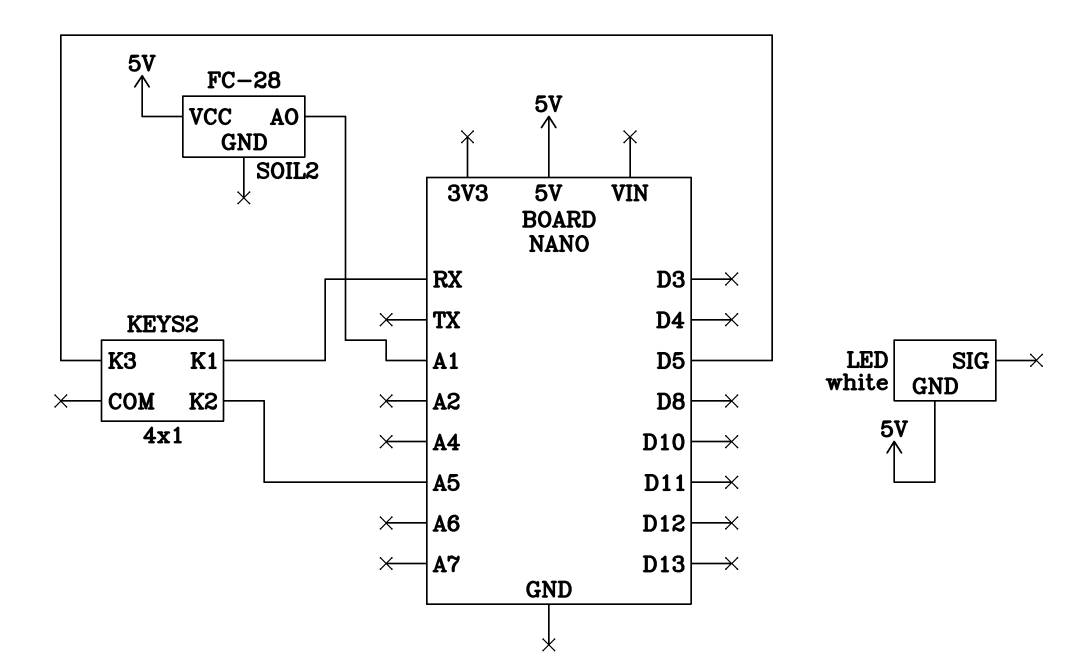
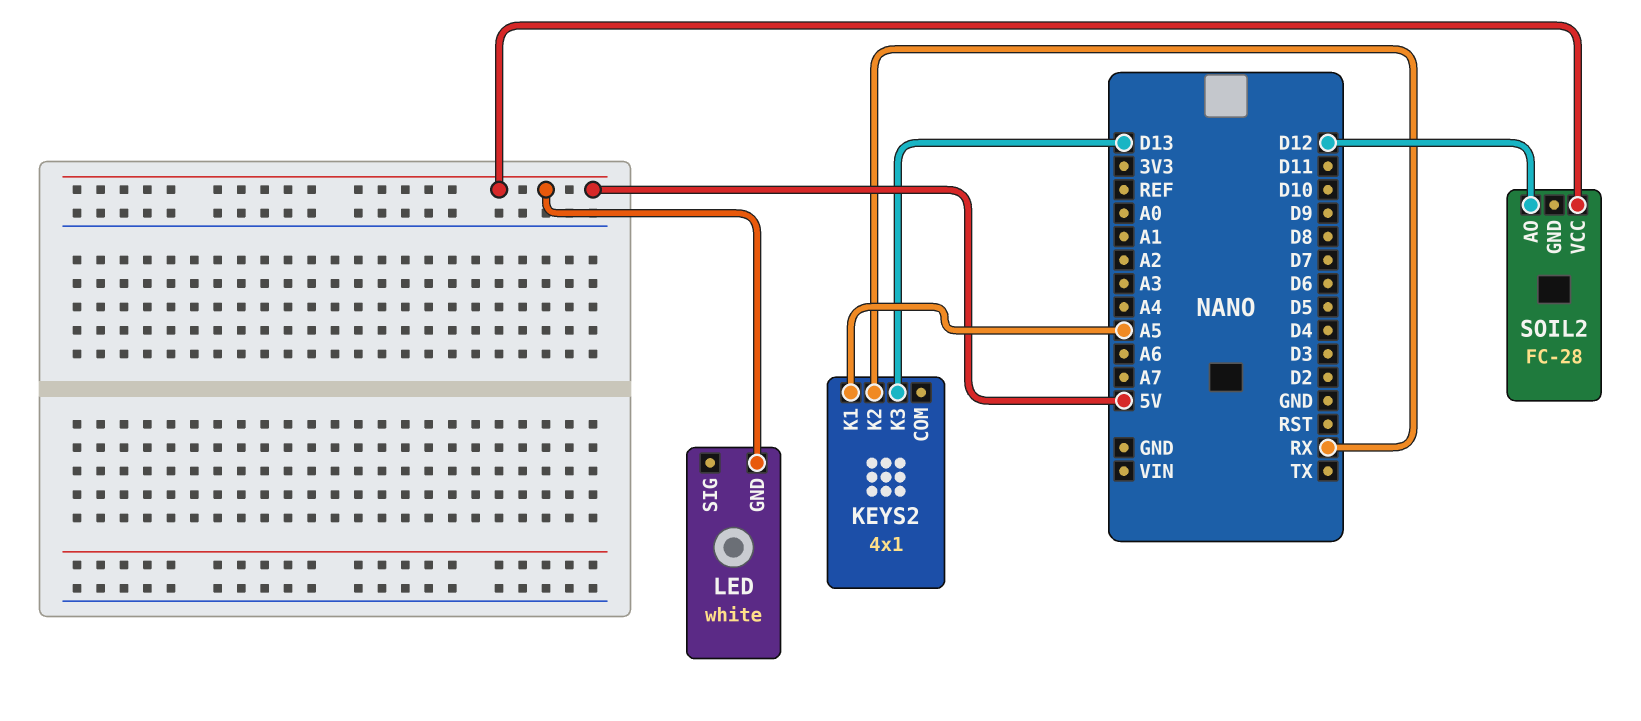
KEYS2 pin K1: RX -> A5
KEYS2 pin K2: A5 -> RX
KEYS2 pin K3: D5 -> D13
SOIL2 pin AO: A1 -> D12

